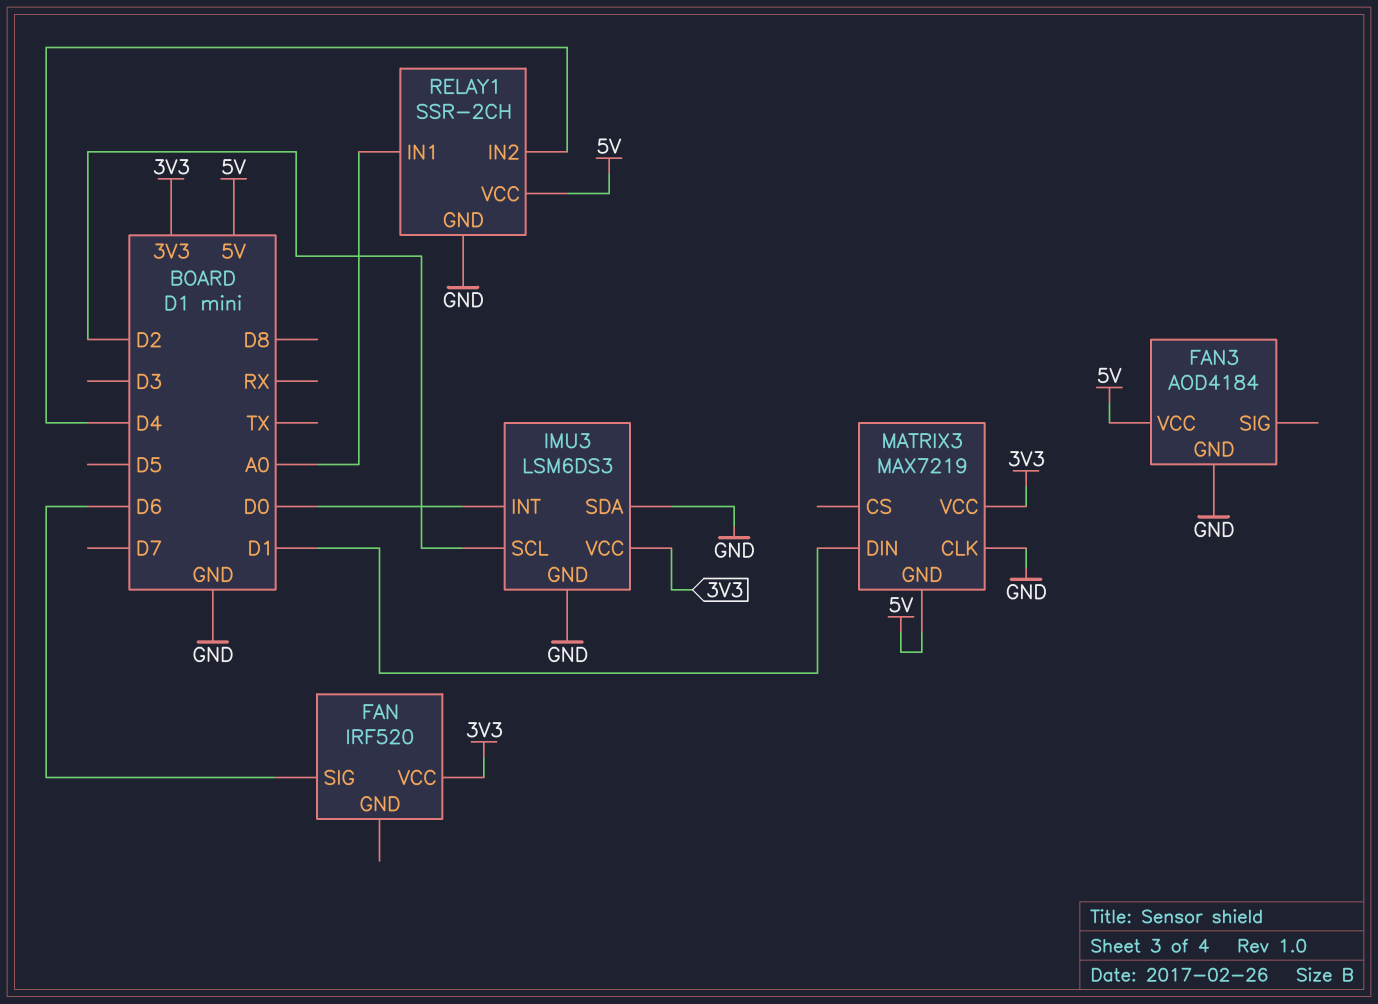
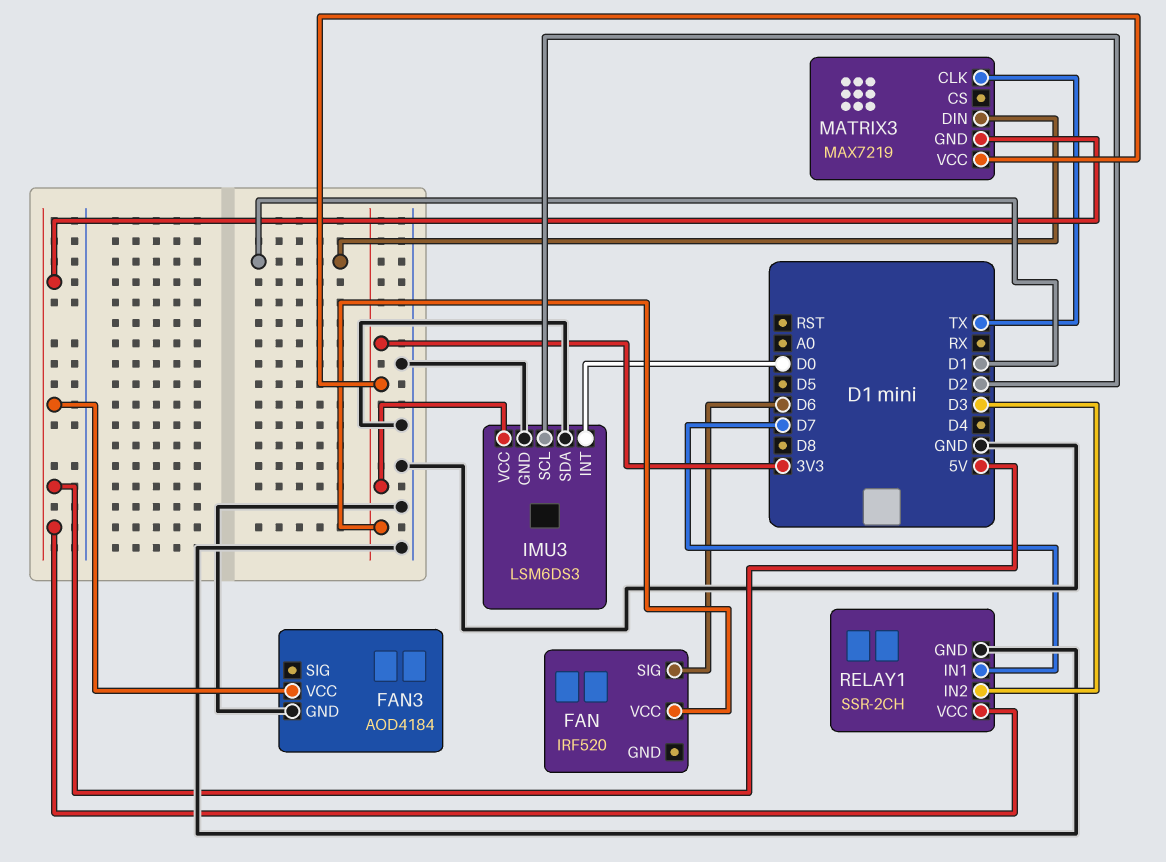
MATRIX3 pin CLK: GND -> TX
RELAY1 pin IN1: A0 -> D7
RELAY1 pin IN2: D4 -> D3

